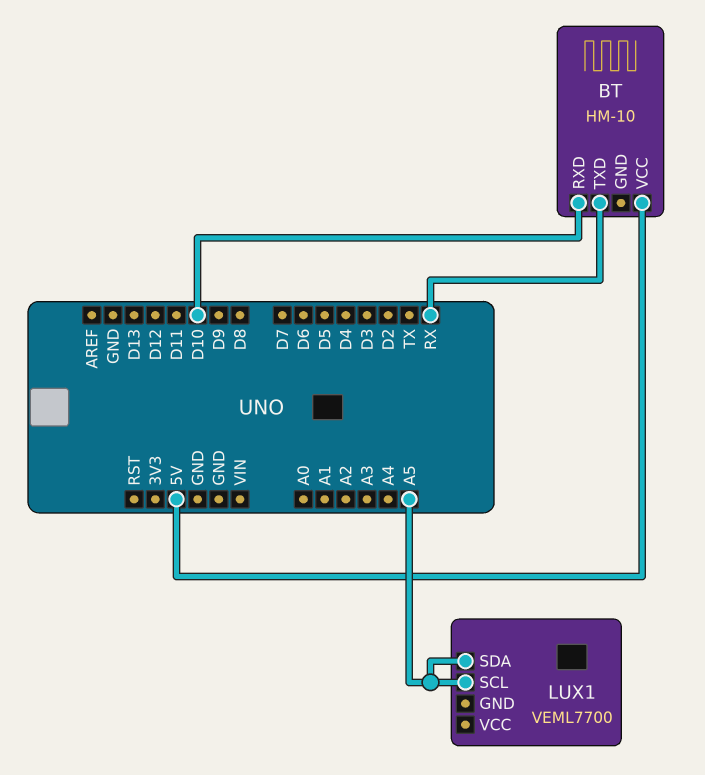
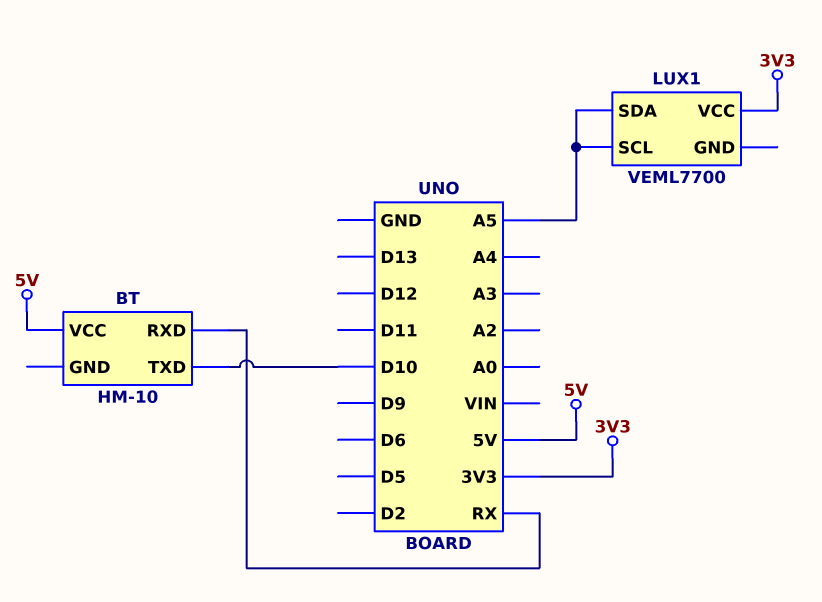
BT pin RXD: D10 -> RX
BT pin TXD: RX -> D10
LUX1 pin VCC: none -> 3V3

